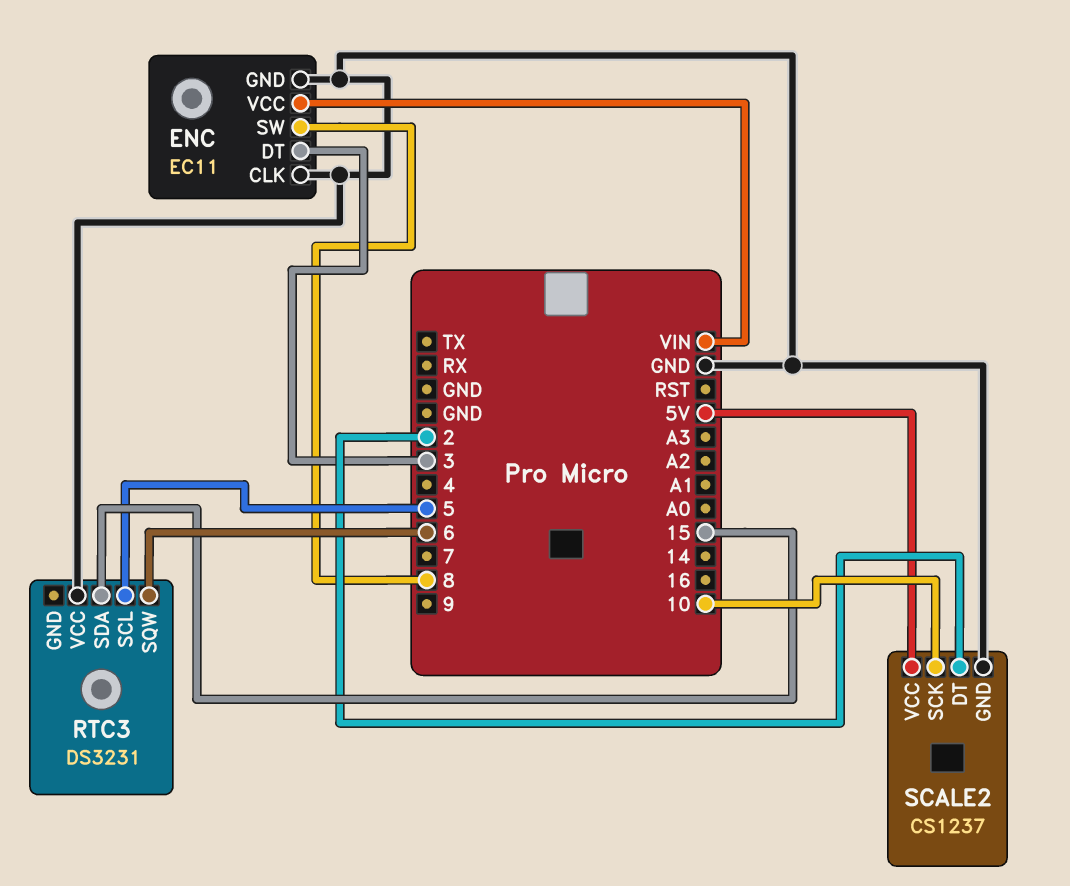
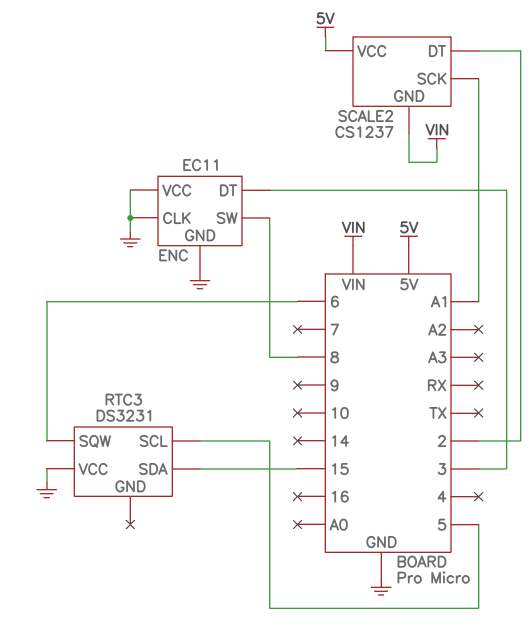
ENC pin VCC: VIN -> GND
SCALE2 pin GND: GND -> VIN
SCALE2 pin SCK: 10 -> A1

